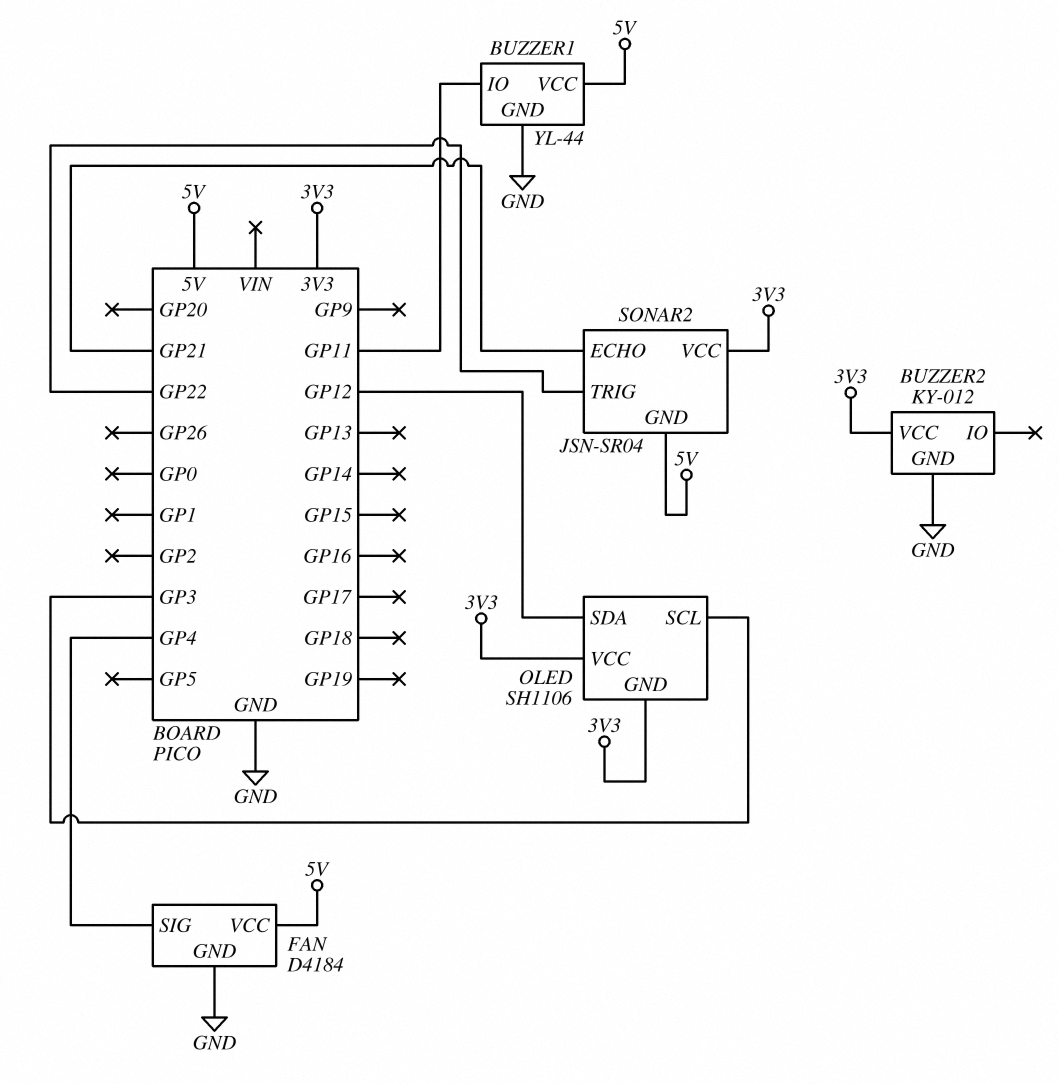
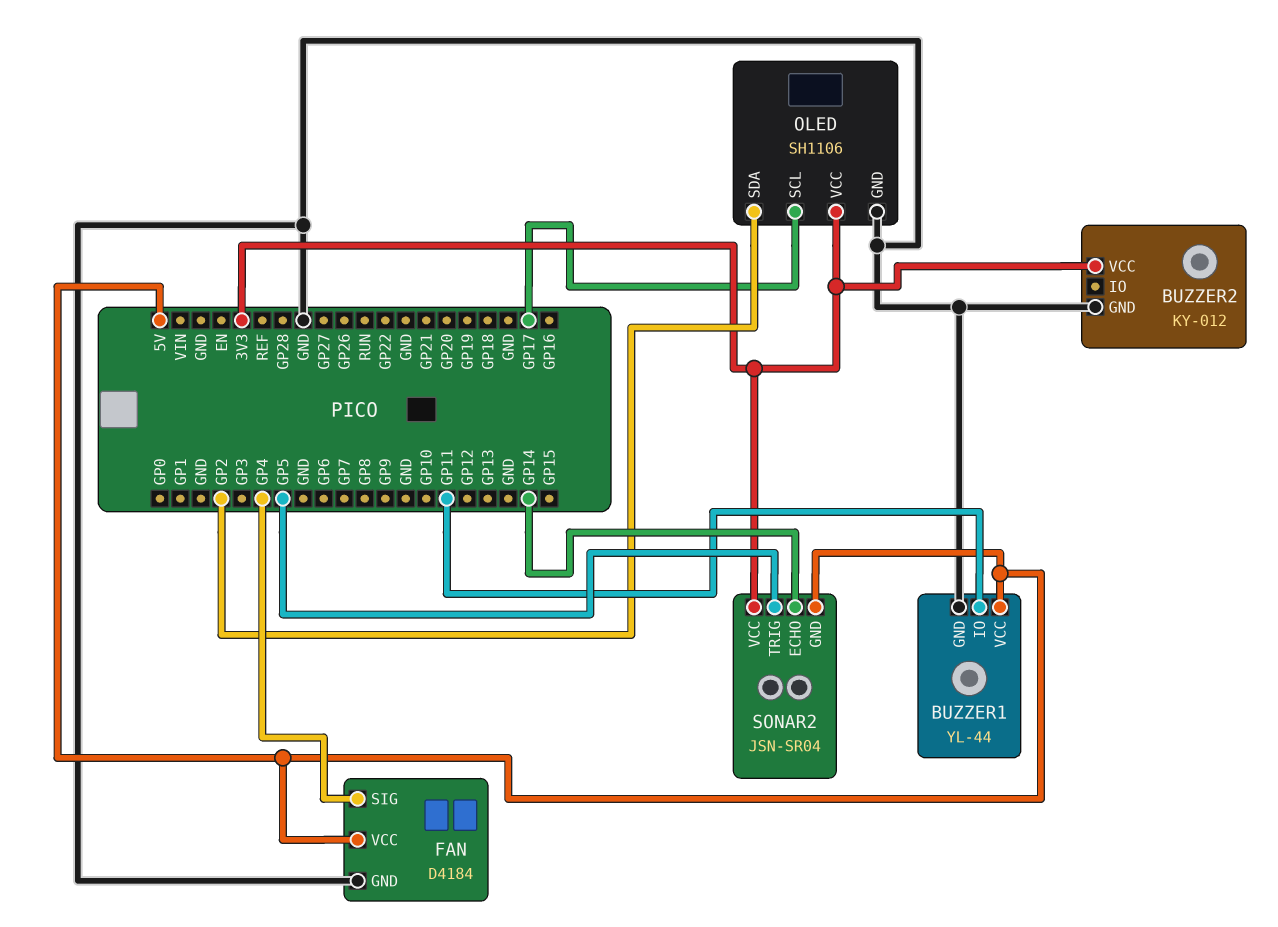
OLED pin GND: 3V3 -> GND
OLED pin SCL: GP3 -> GP17
OLED pin SDA: GP12 -> GP2
SONAR2 pin ECHO: GP21 -> GP14
SONAR2 pin TRIG: GP22 -> GP5

